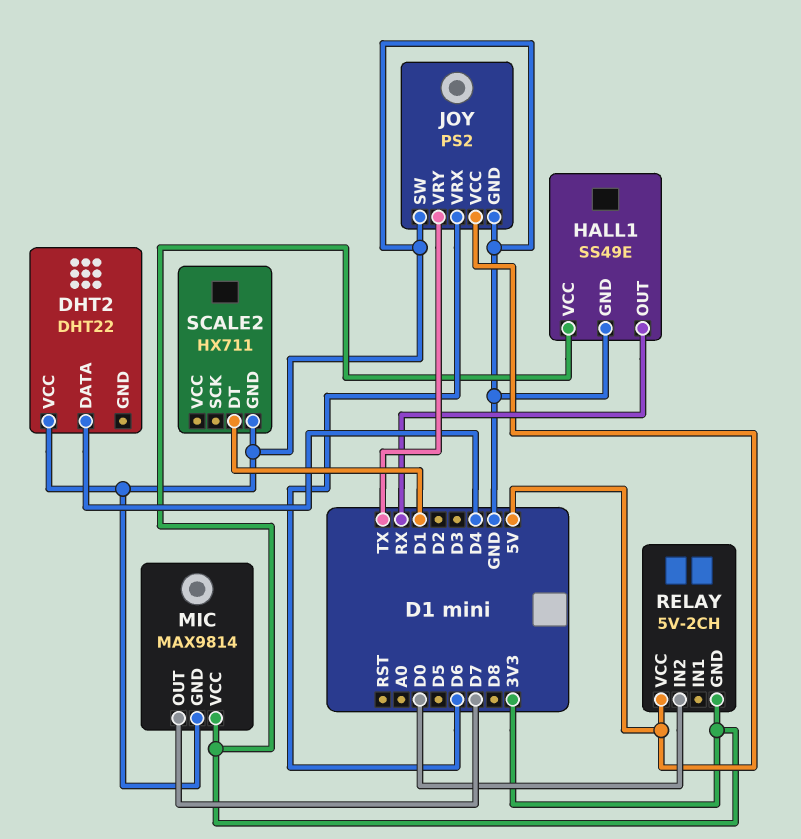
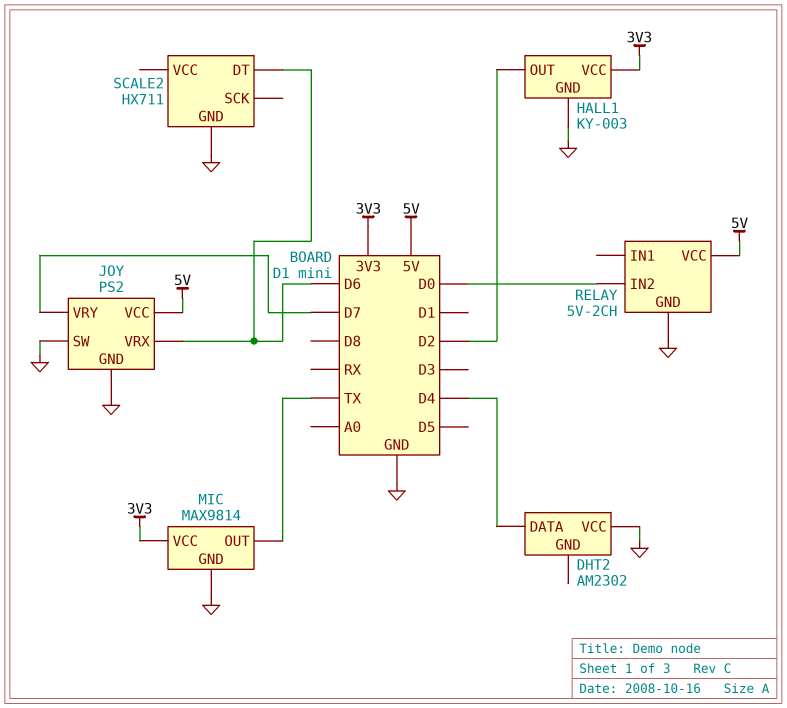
DHT2: DHT22 -> AM2302
HALL1: SS49E -> KY-003
HALL1 pin OUT: RX -> D2
JOY pin VRY: TX -> D7
MIC pin OUT: D7 -> TX
RELAY pin GND: 3V3 -> GND
SCALE2 pin DT: D1 -> D6

